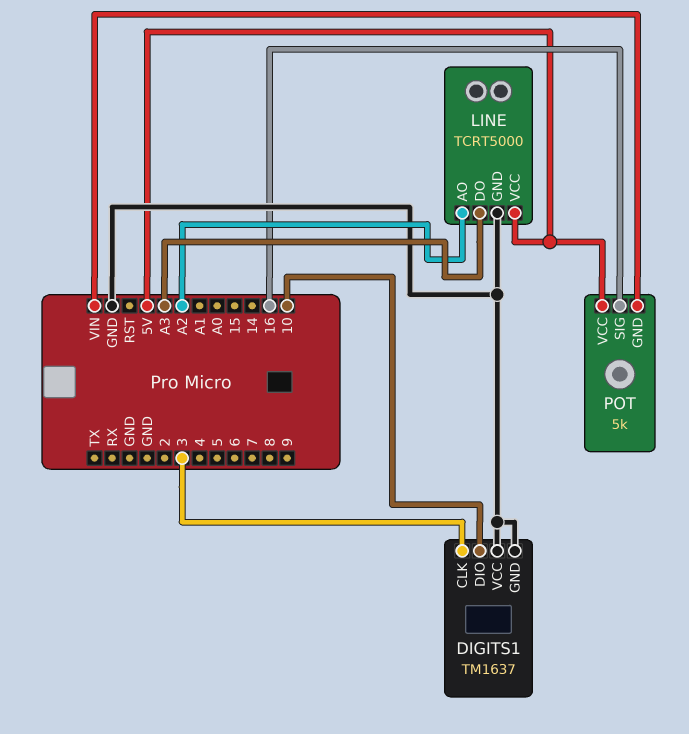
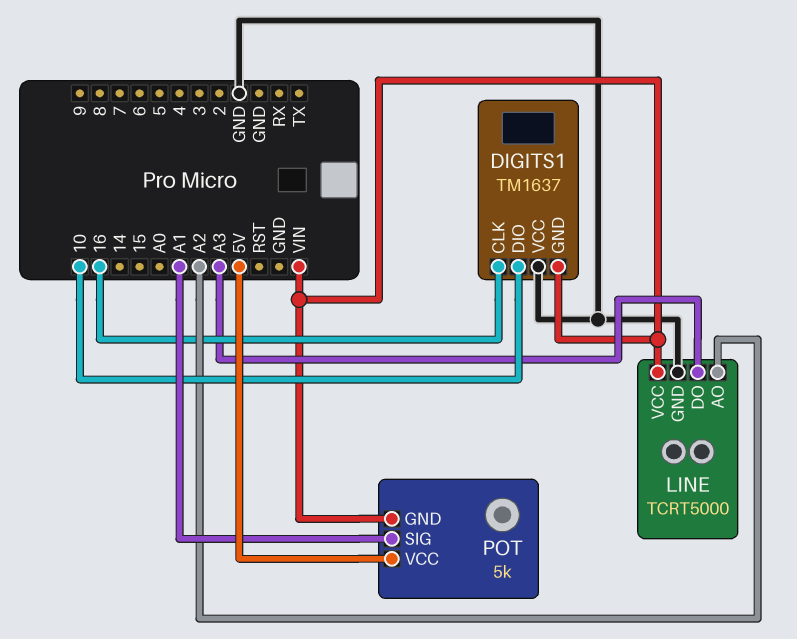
DIGITS1 pin CLK: 3 -> 16
DIGITS1 pin GND: GND -> VIN
LINE pin VCC: 5V -> VIN
POT pin SIG: 16 -> A1

